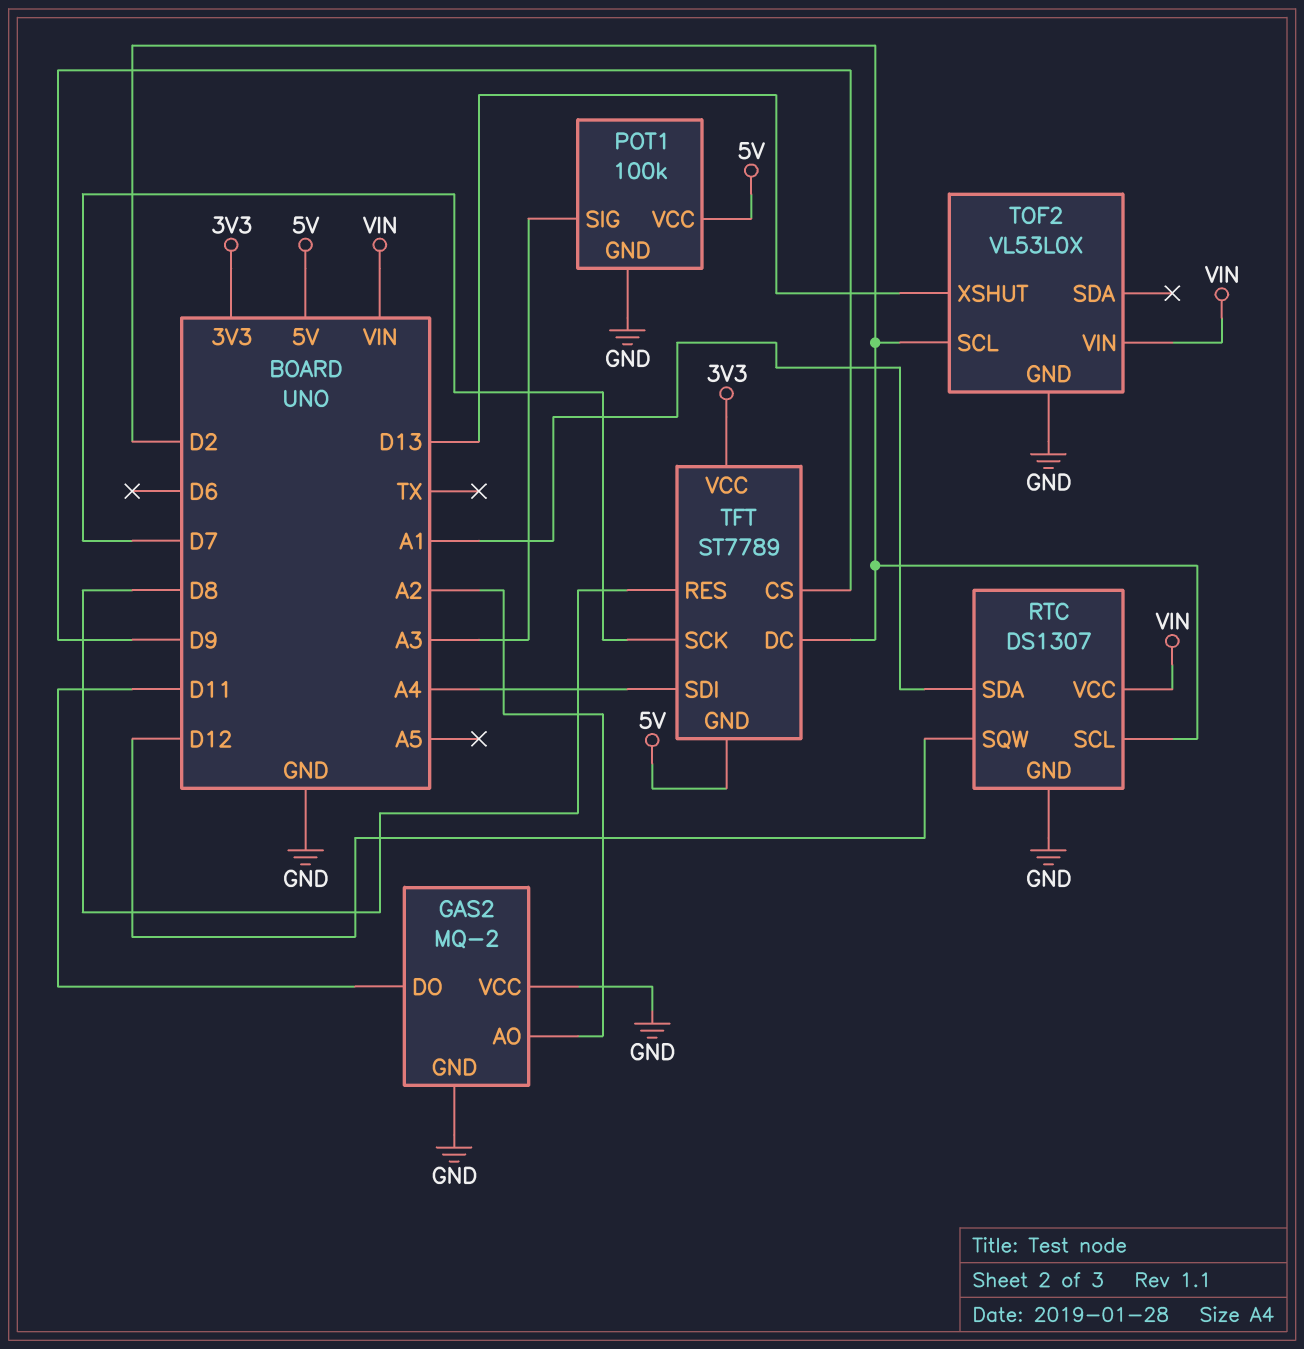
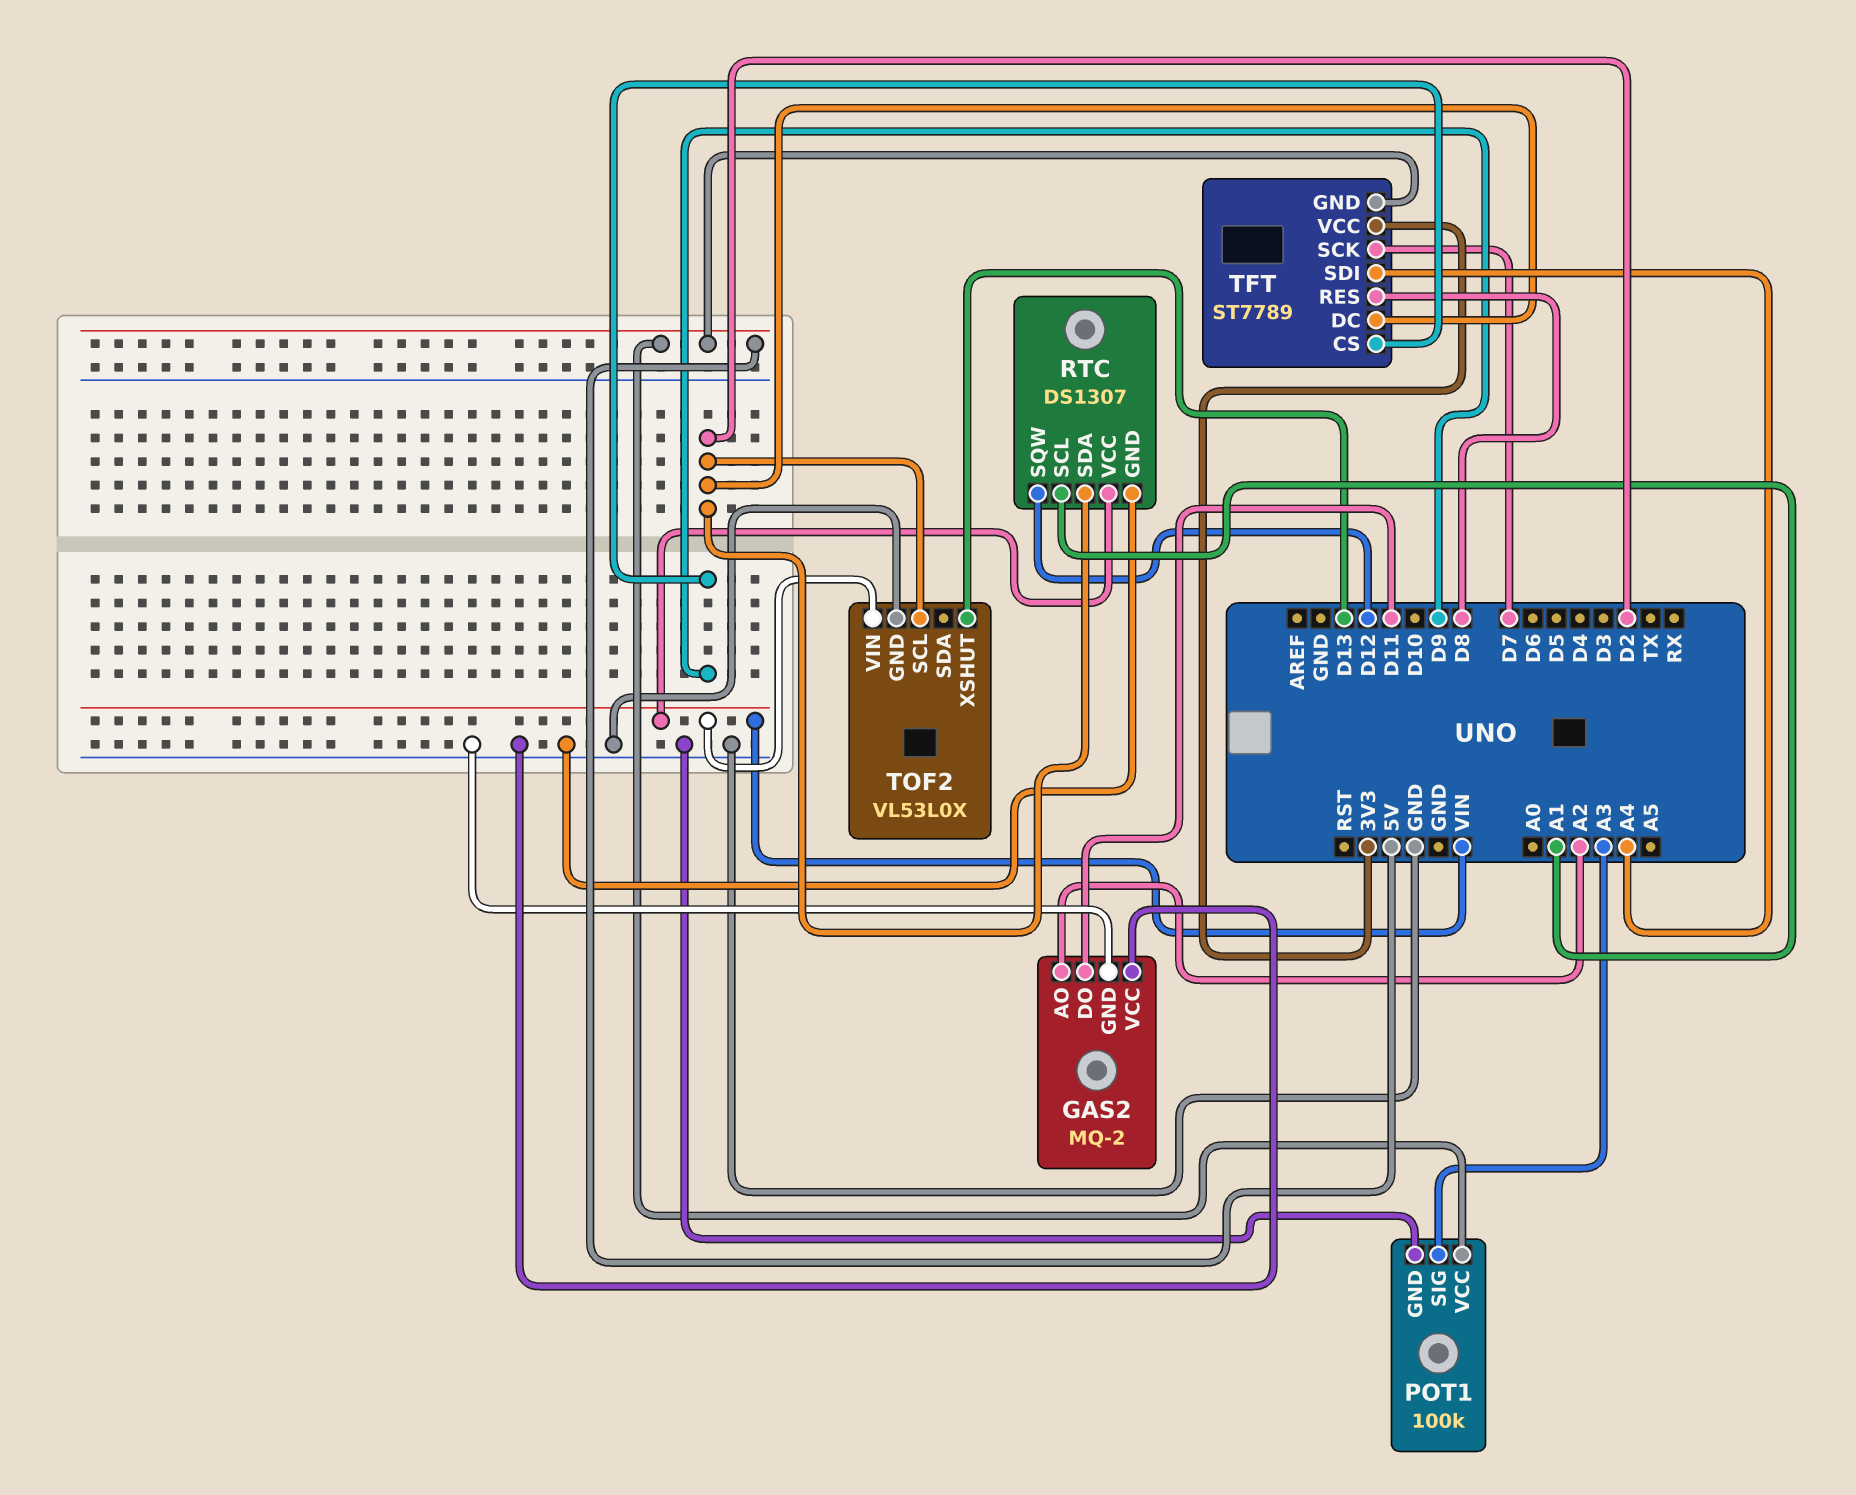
RTC pin SCL: D2 -> A1
RTC pin SDA: A1 -> D2

